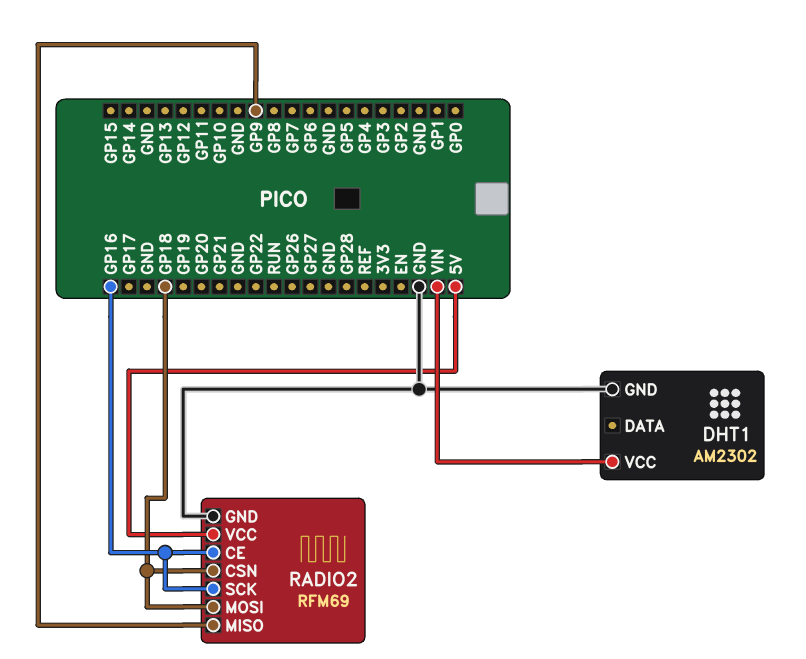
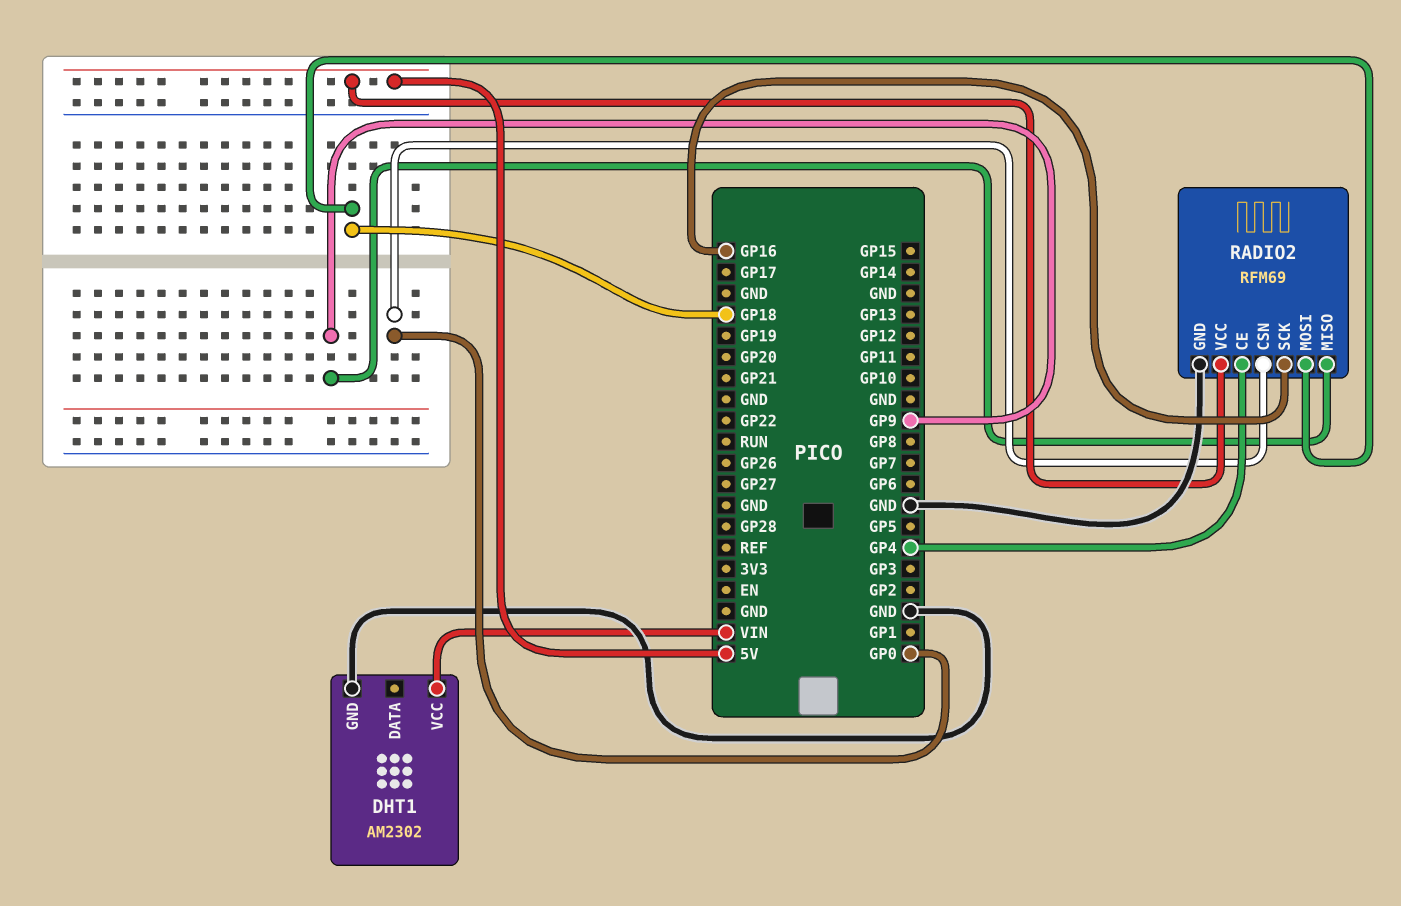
RADIO2 pin CE: GP16 -> GP4
RADIO2 pin CSN: GP18 -> GP0

